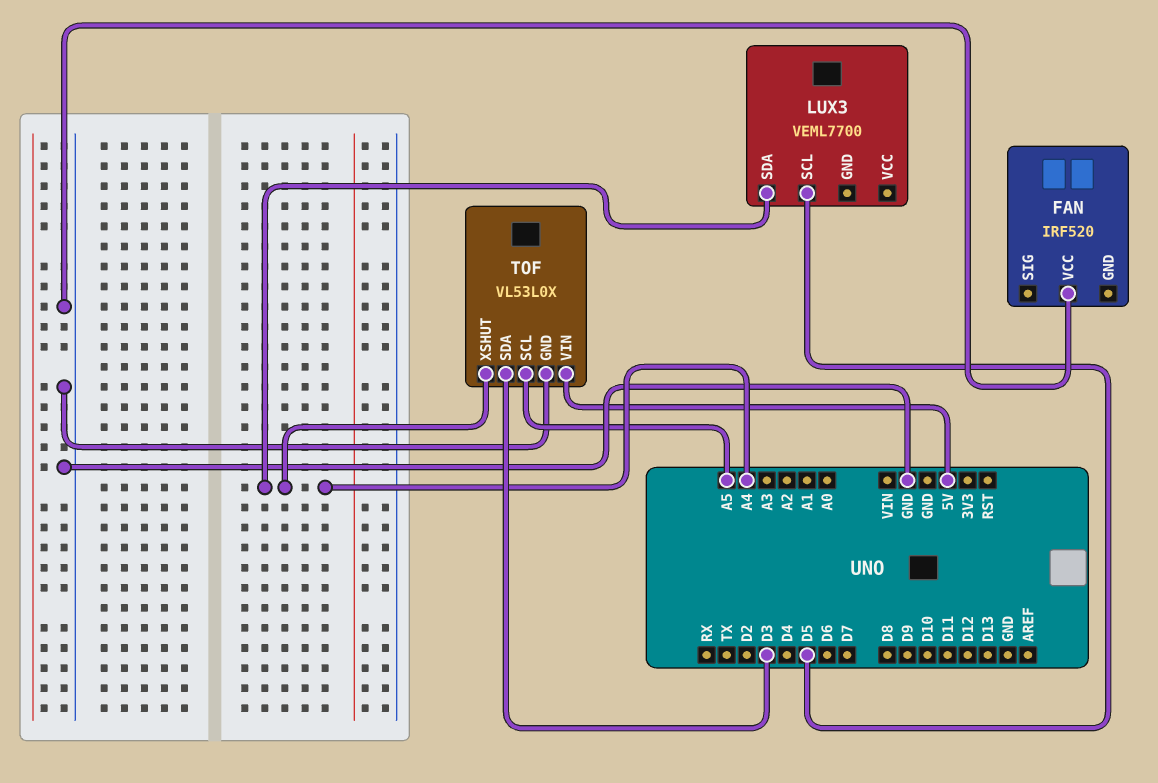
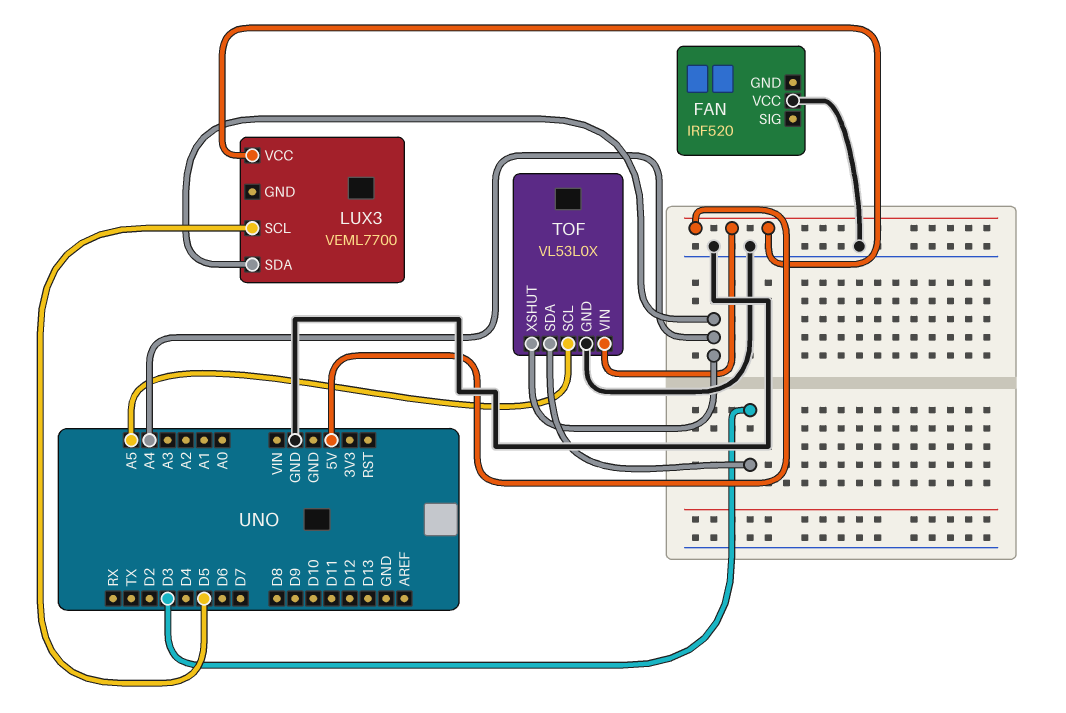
LUX3 pin VCC: none -> 5V

